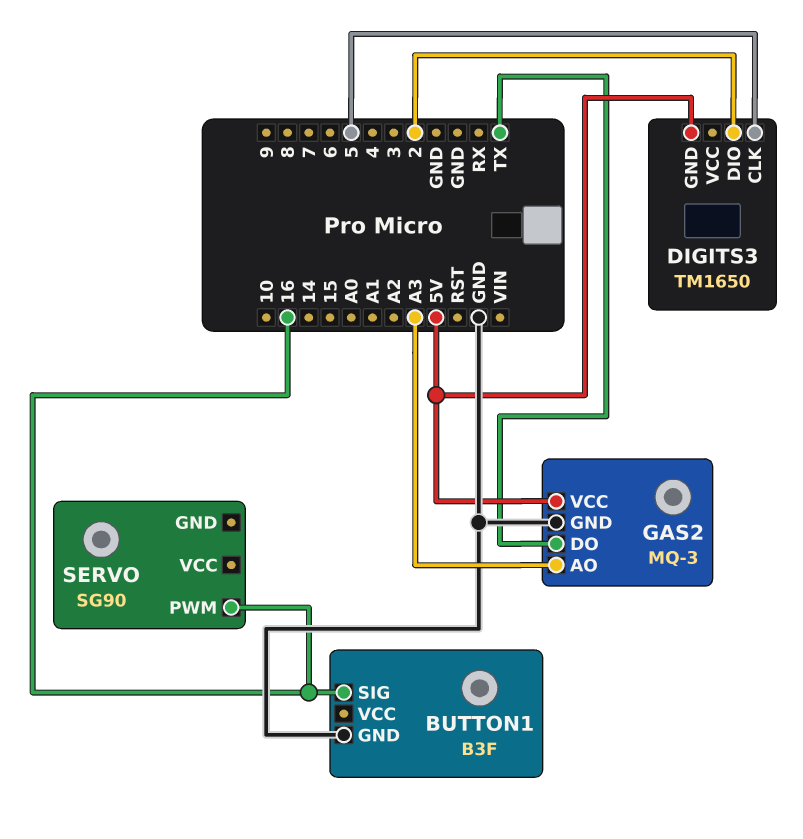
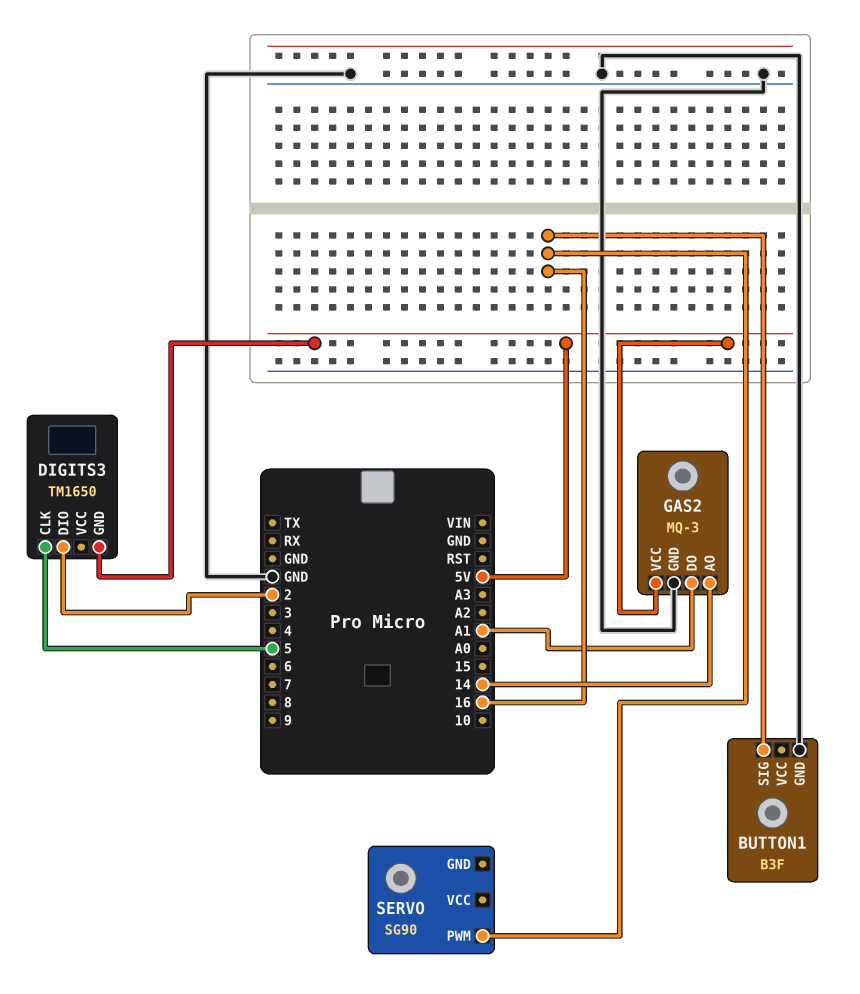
GAS2 pin AO: A3 -> 14
GAS2 pin DO: TX -> A1

